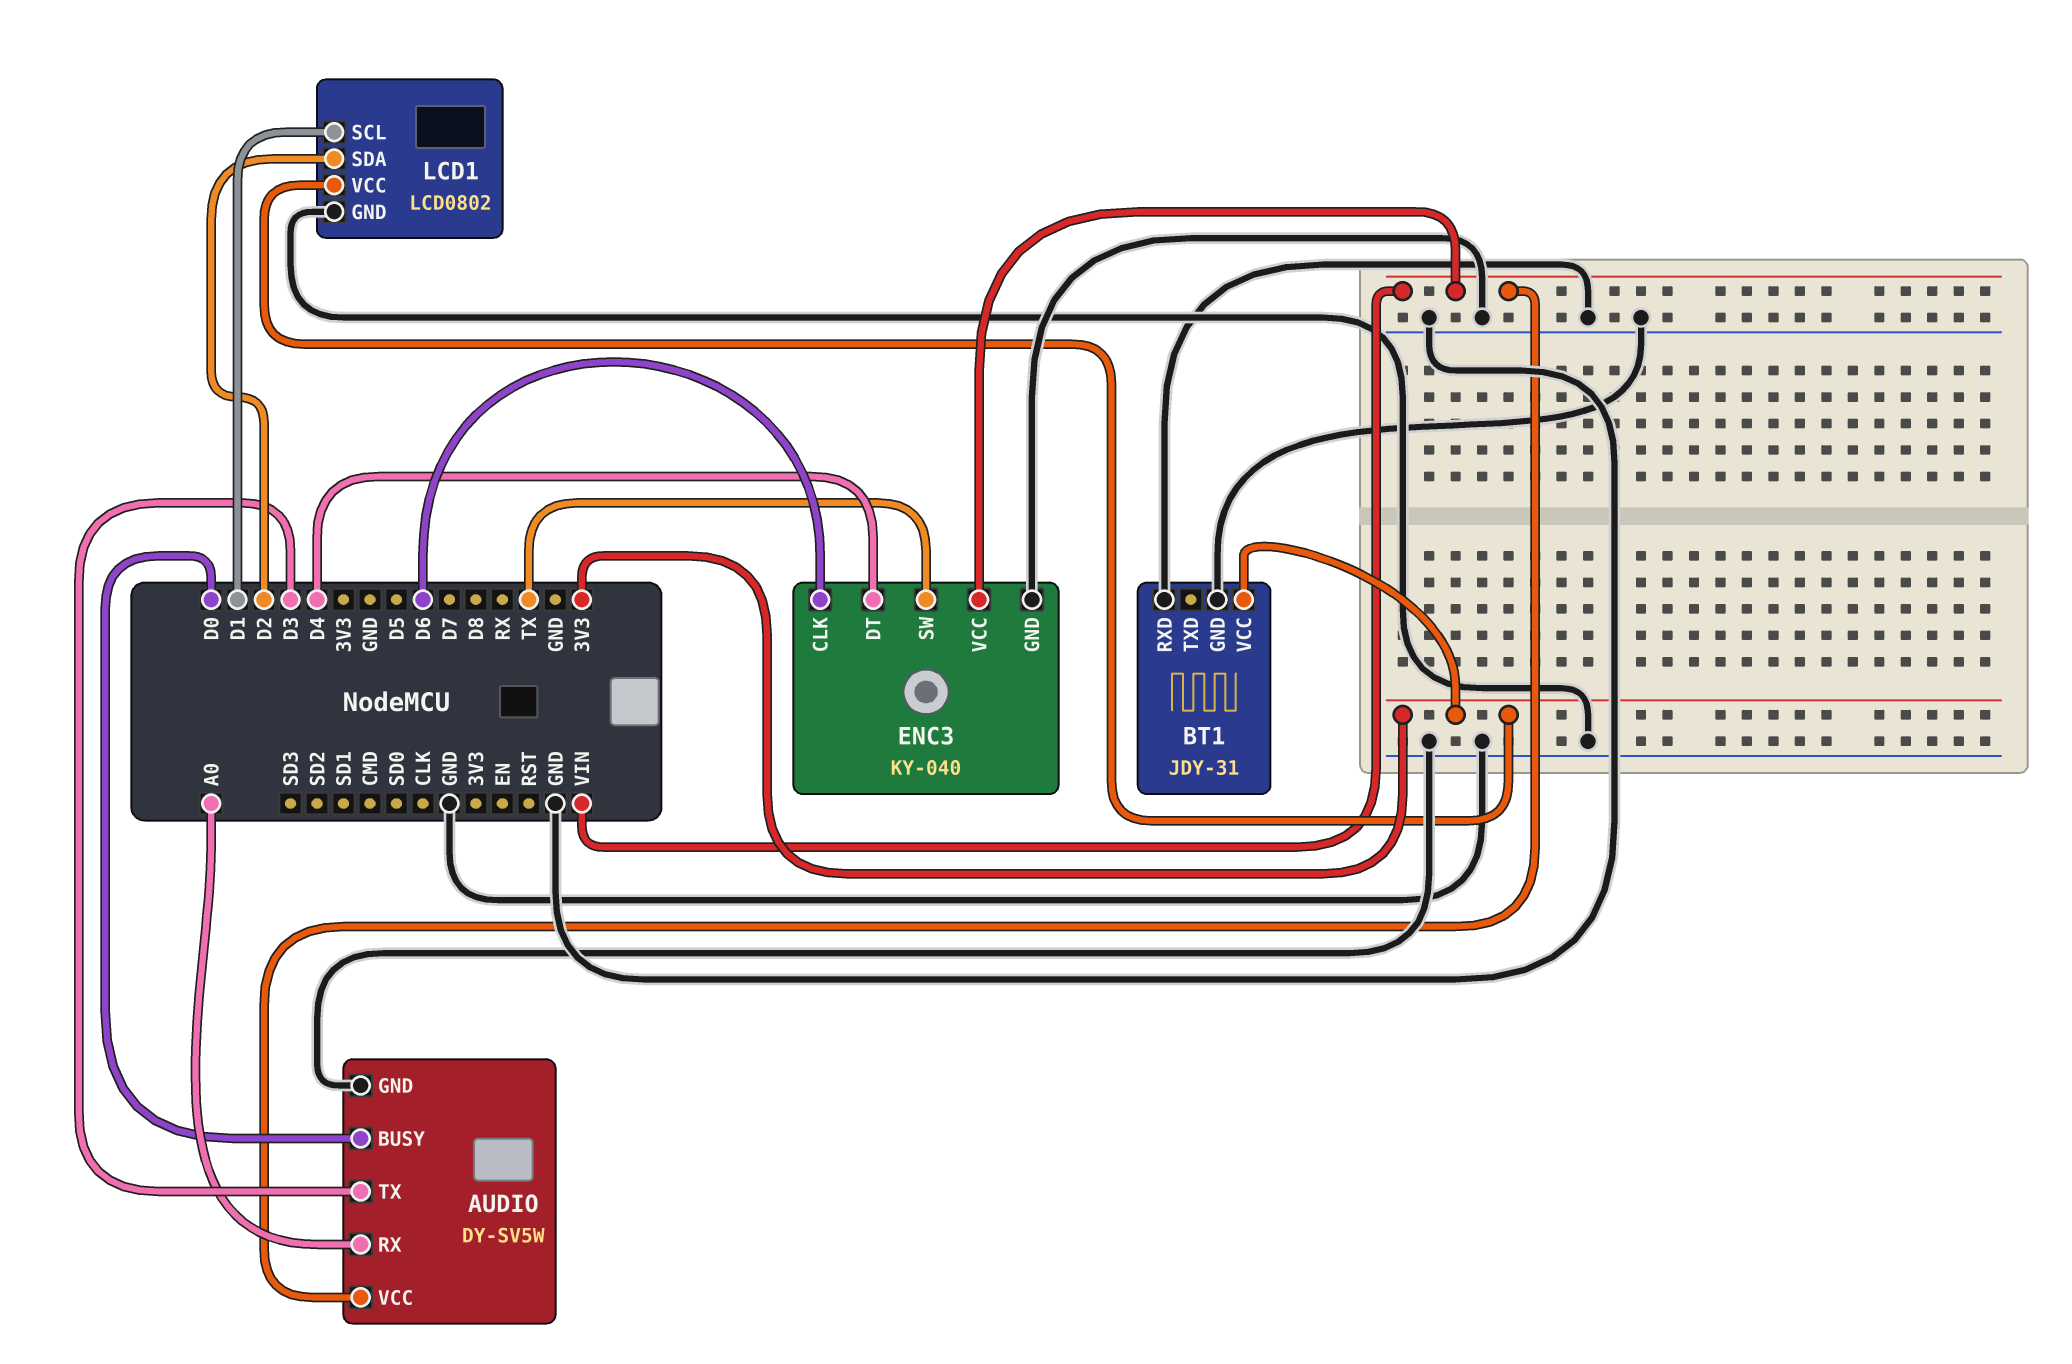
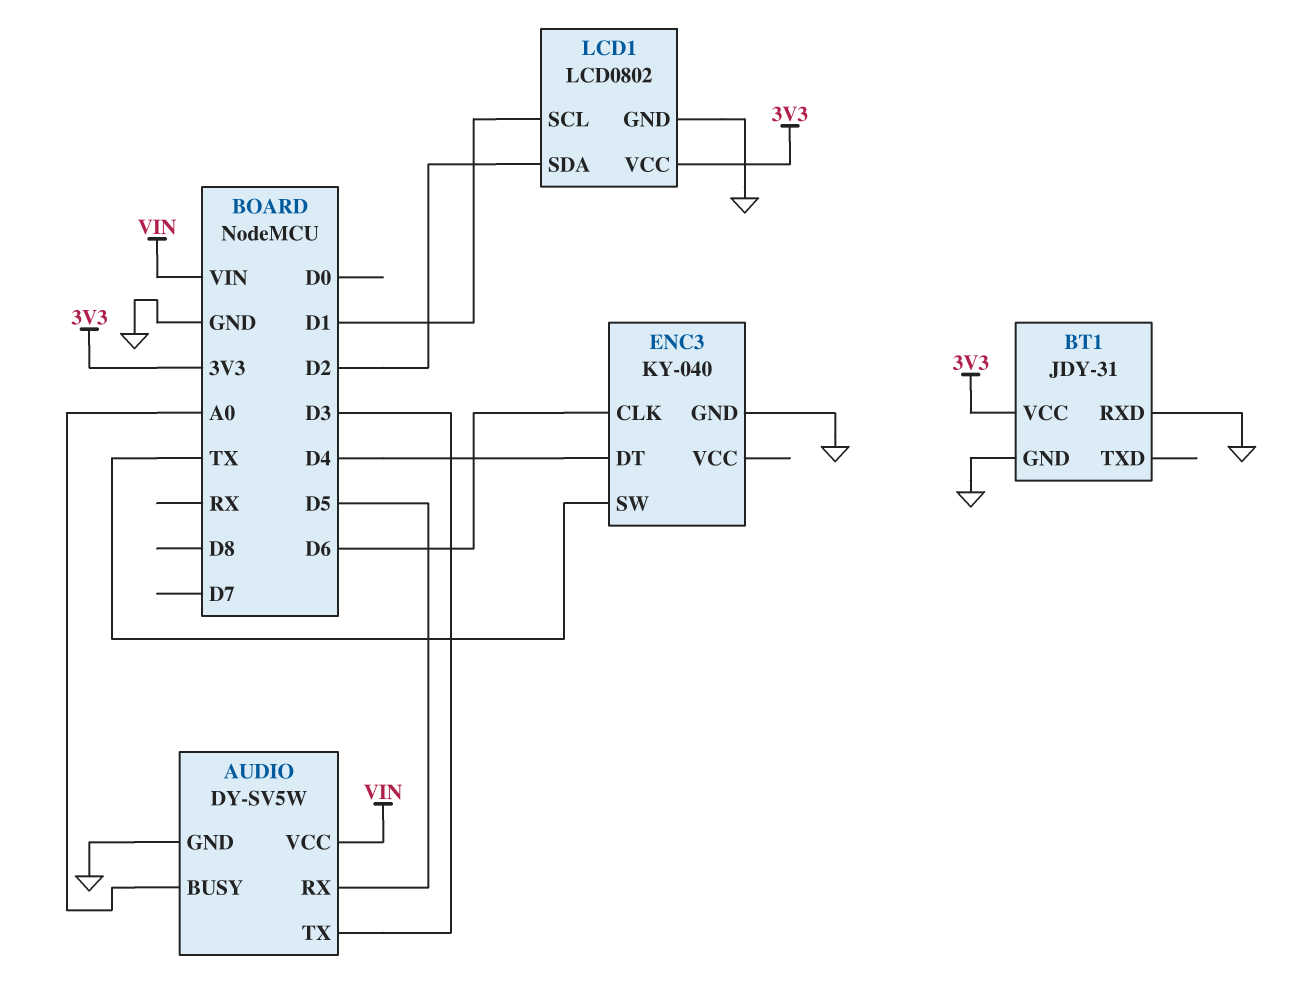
AUDIO pin BUSY: D0 -> A0
AUDIO pin RX: A0 -> D5
ENC3 pin VCC: VIN -> none

